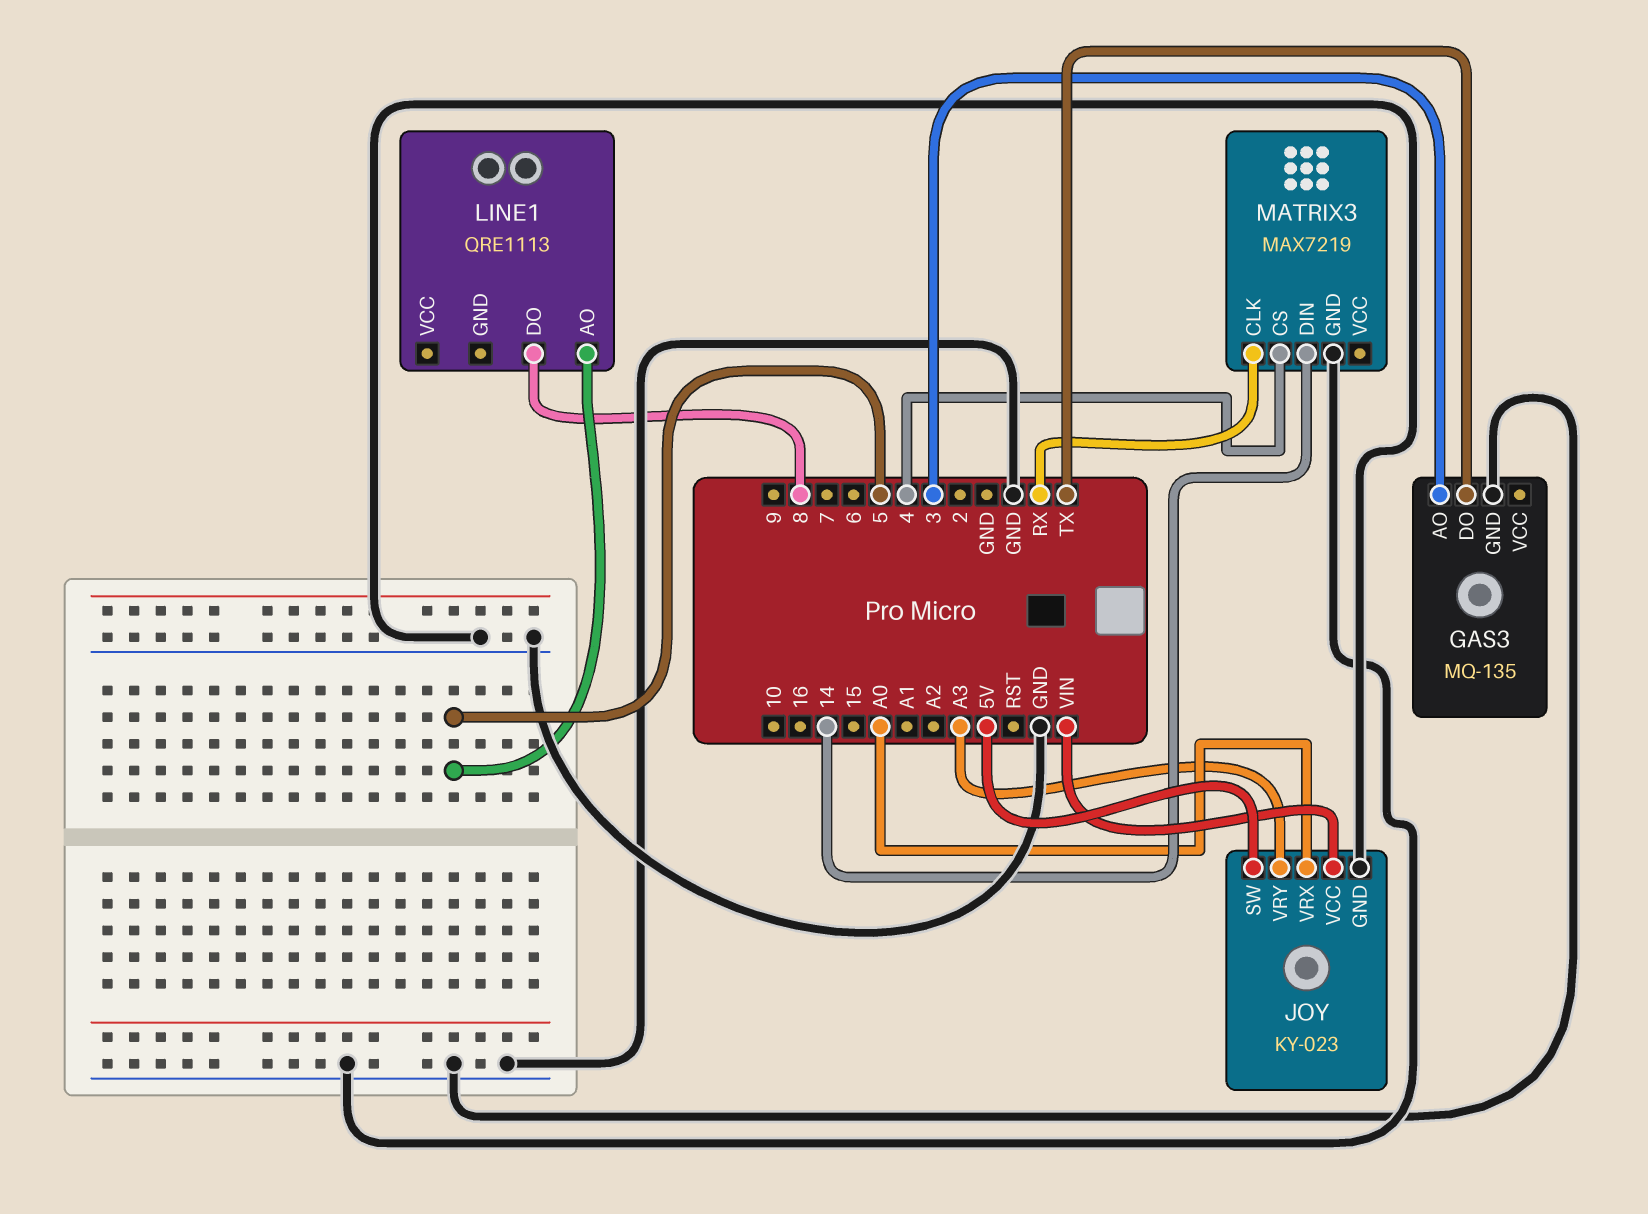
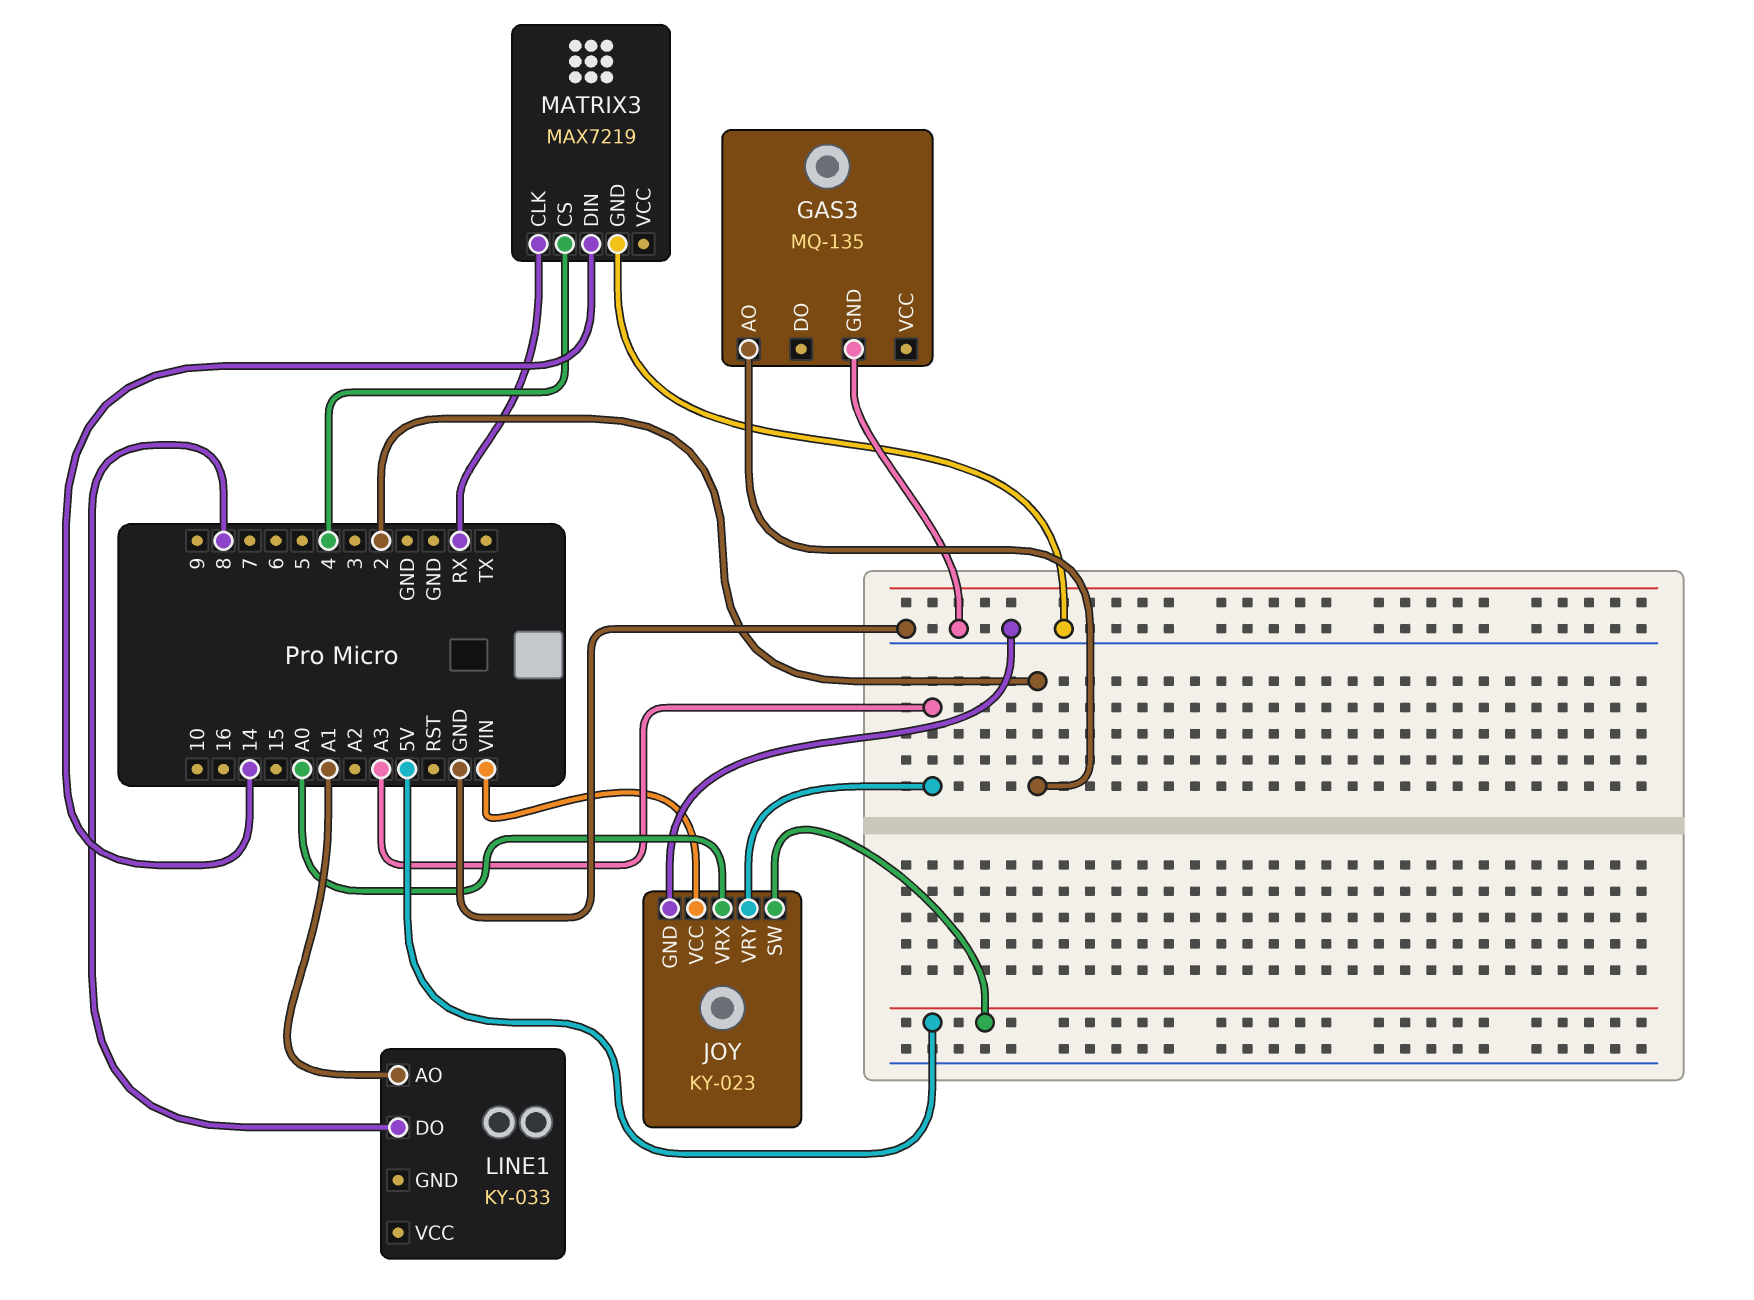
GAS3 pin AO: 3 -> 2
GAS3 pin DO: TX -> none
LINE1: QRE1113 -> KY-033
LINE1 pin AO: 5 -> A1

